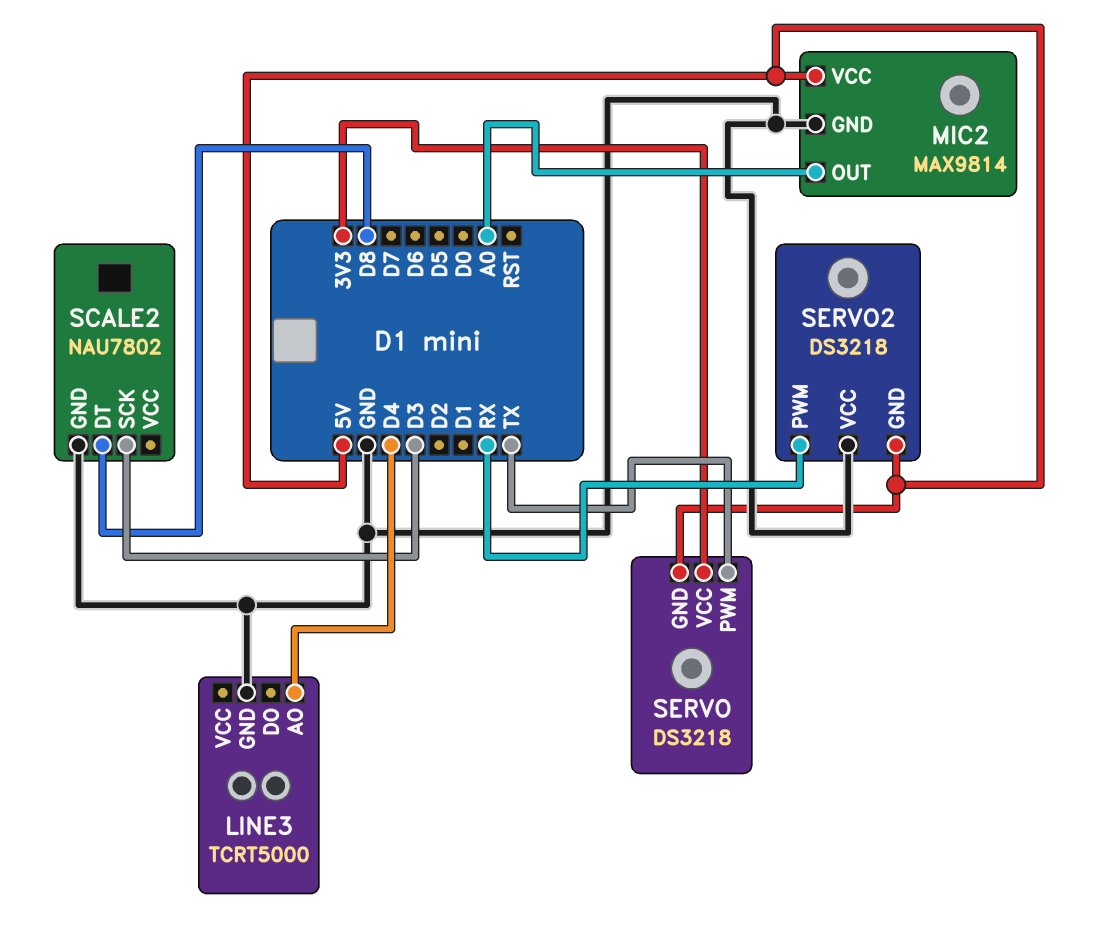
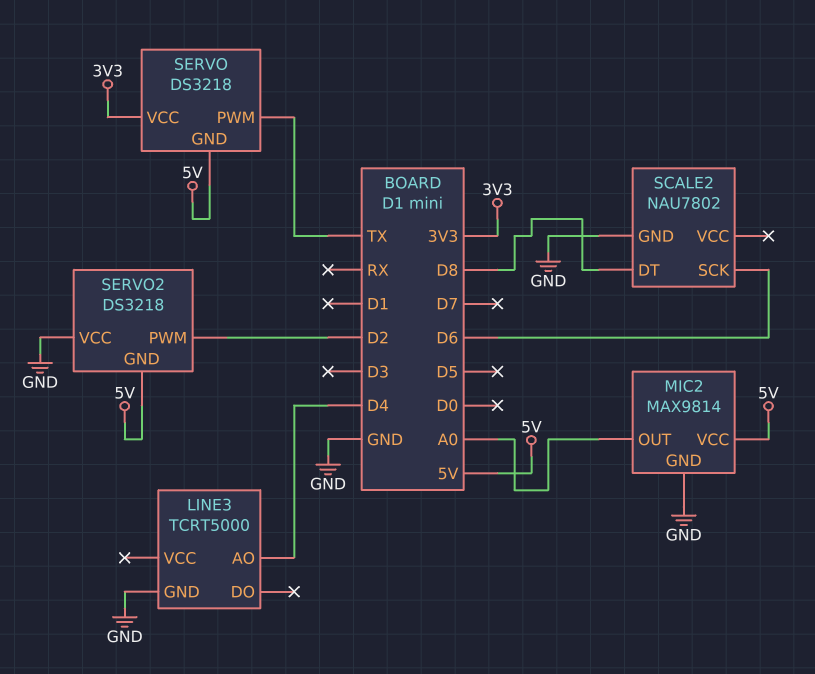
SCALE2 pin SCK: D3 -> D6
SERVO2 pin PWM: RX -> D2

